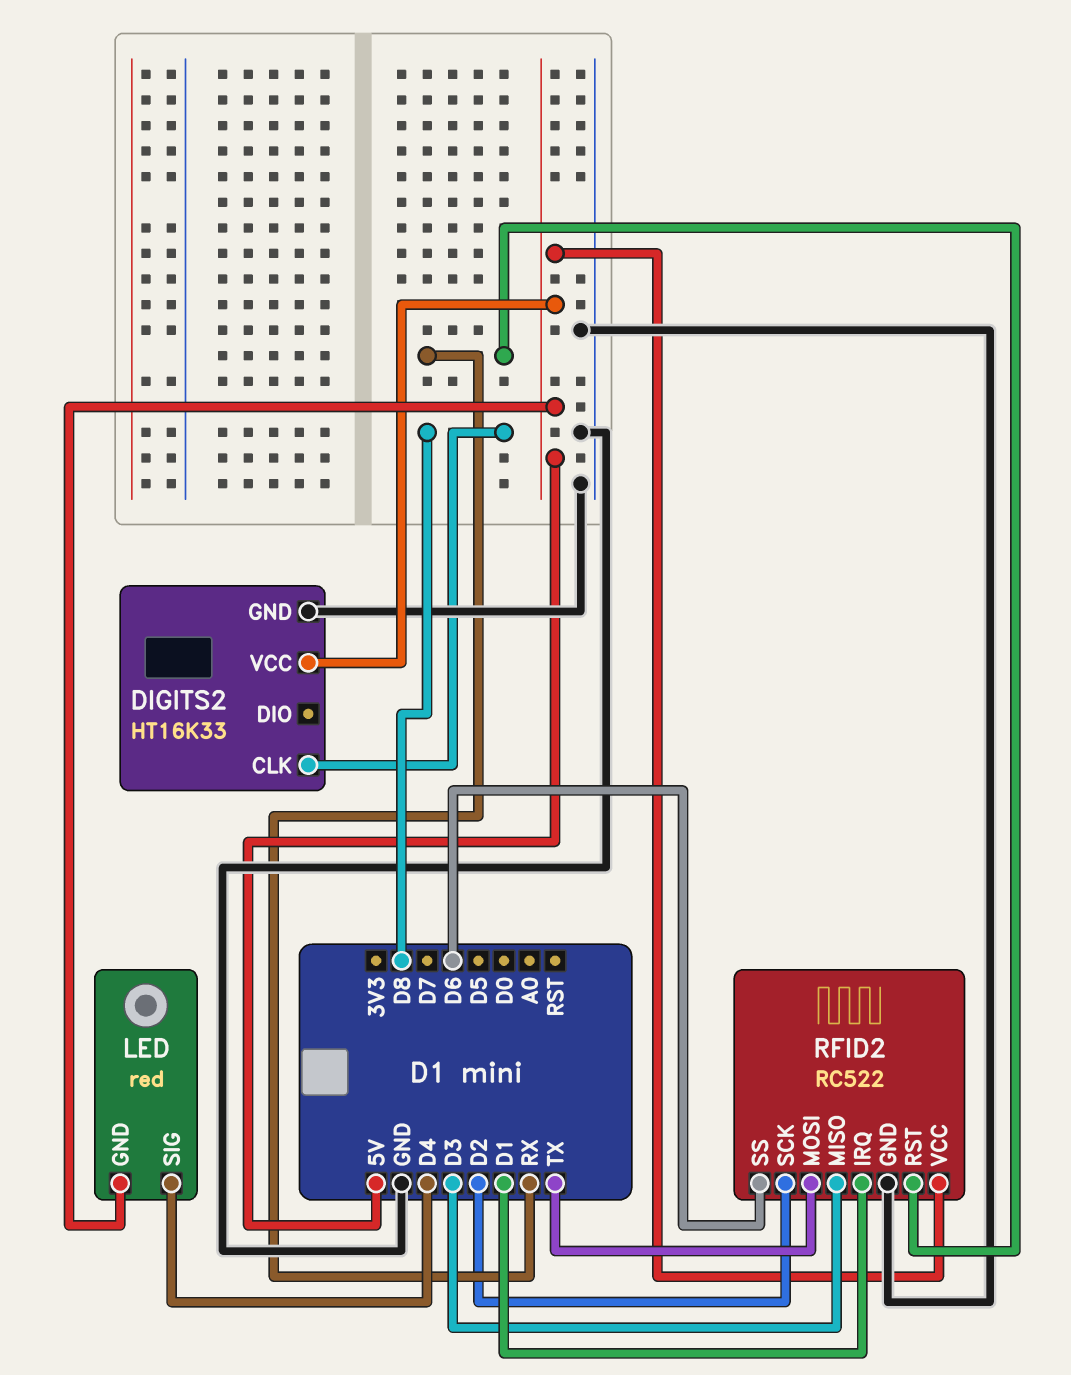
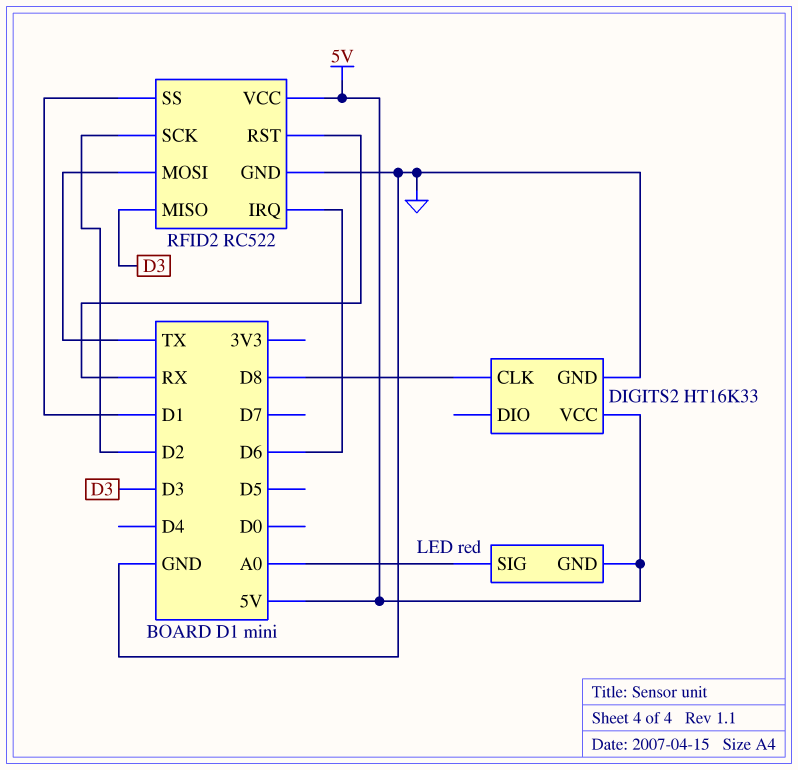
LED pin SIG: D4 -> A0
RFID2 pin IRQ: D1 -> D6
RFID2 pin SS: D6 -> D1

